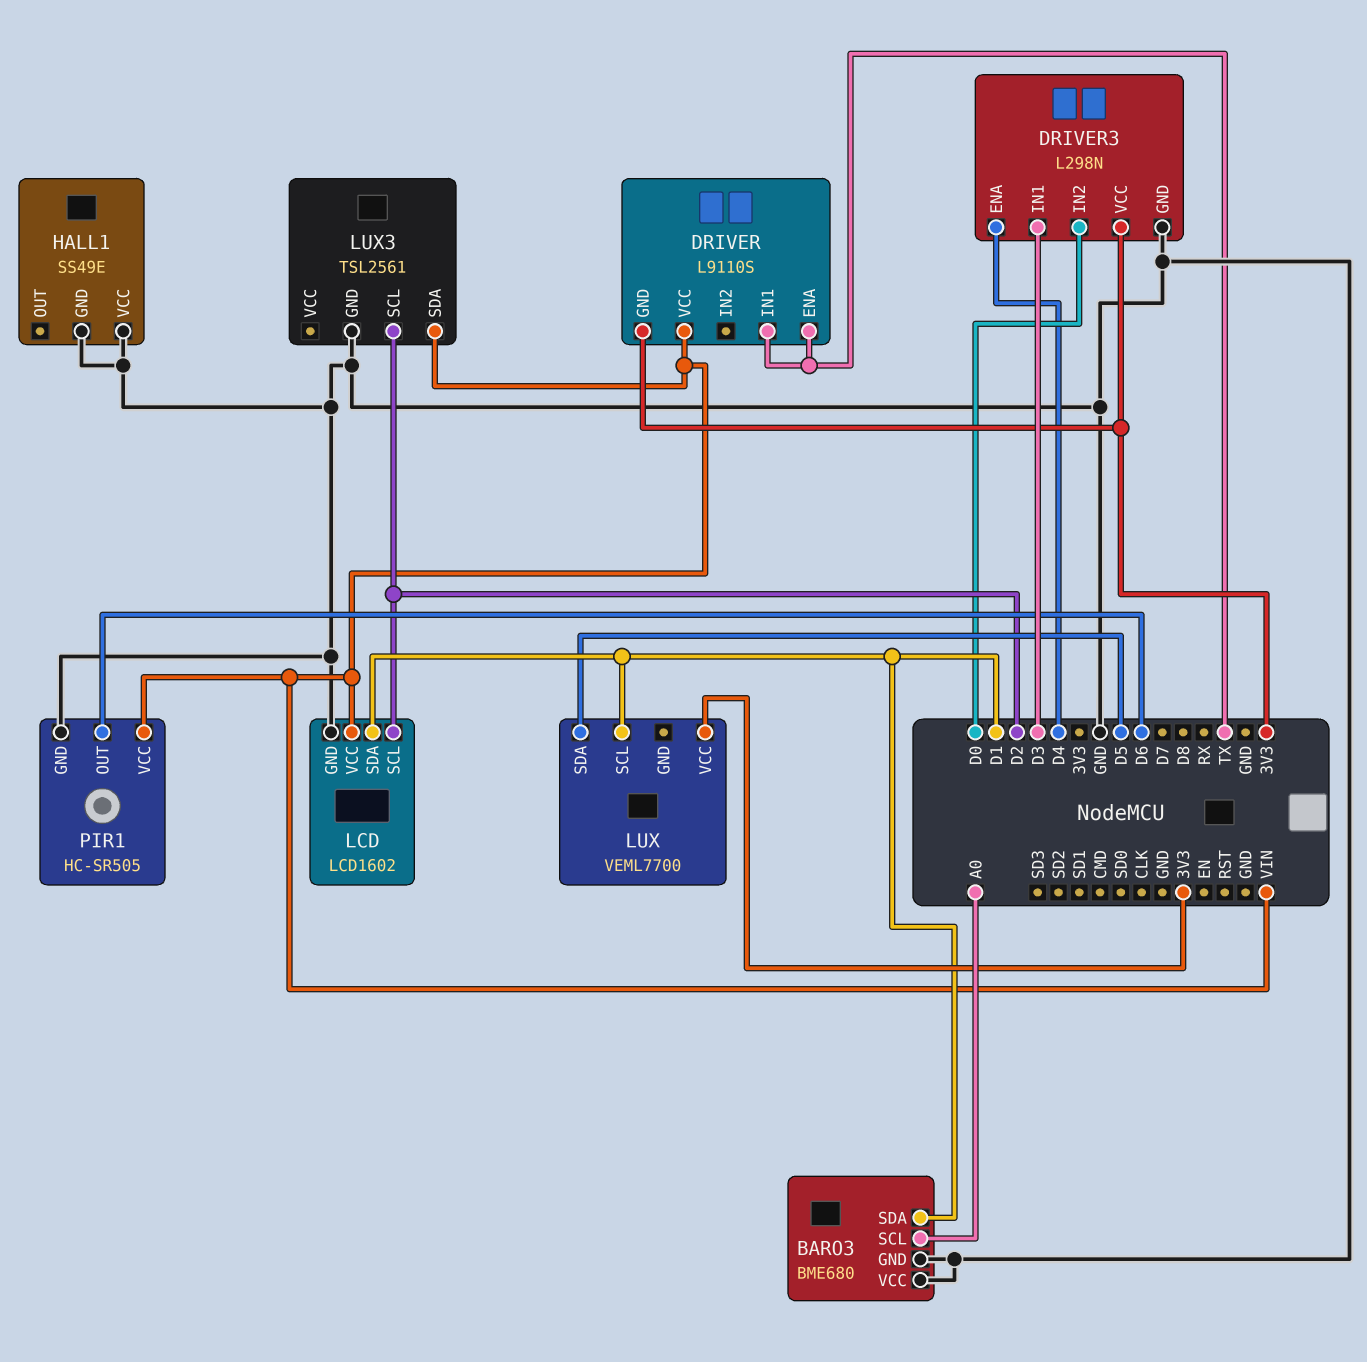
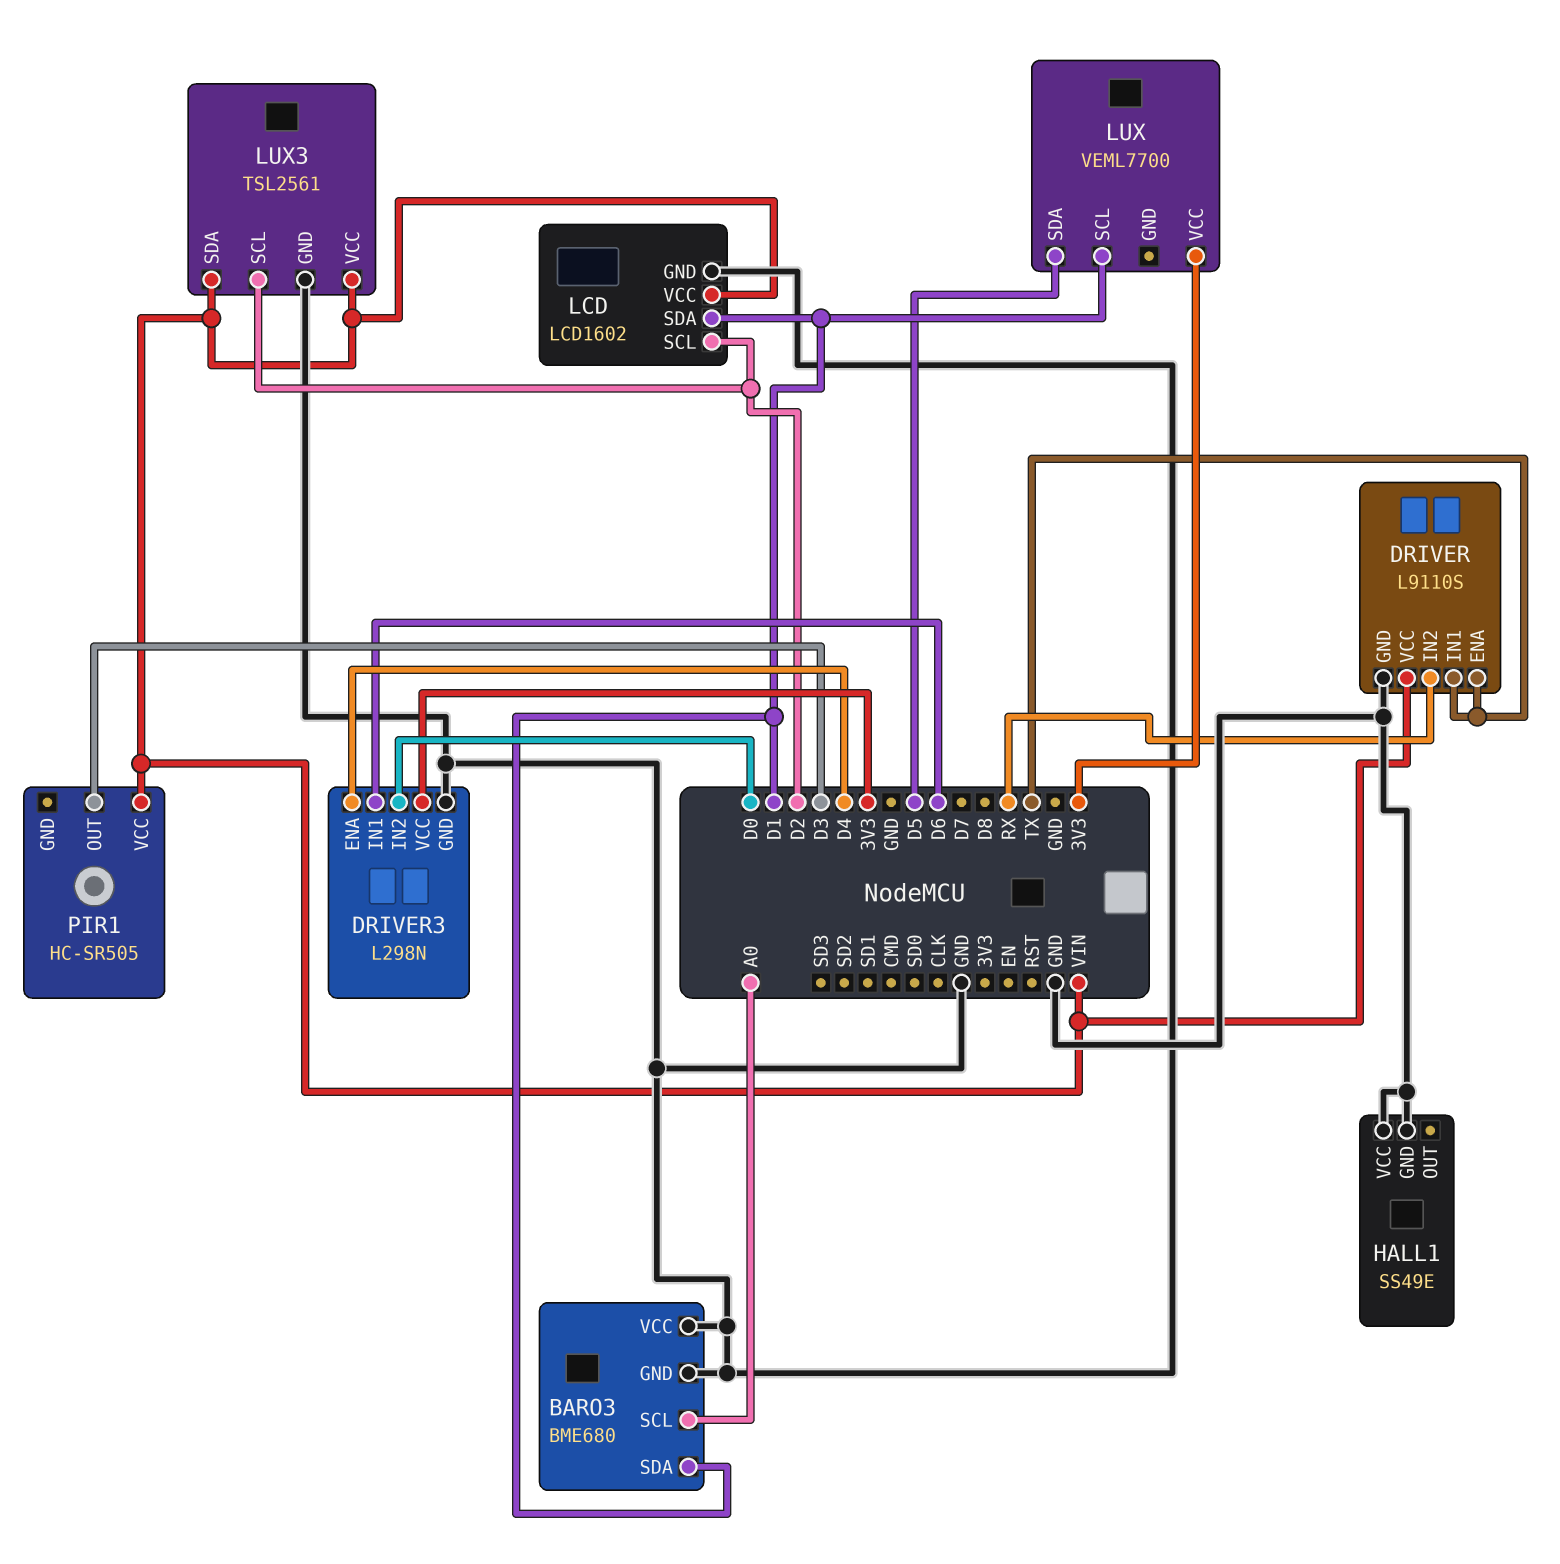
DRIVER pin GND: 3V3 -> GND
DRIVER pin IN2: none -> RX
DRIVER3 pin IN1: D3 -> D6
LUX3 pin VCC: none -> VIN
PIR1 pin GND: GND -> none
PIR1 pin OUT: D6 -> D3

